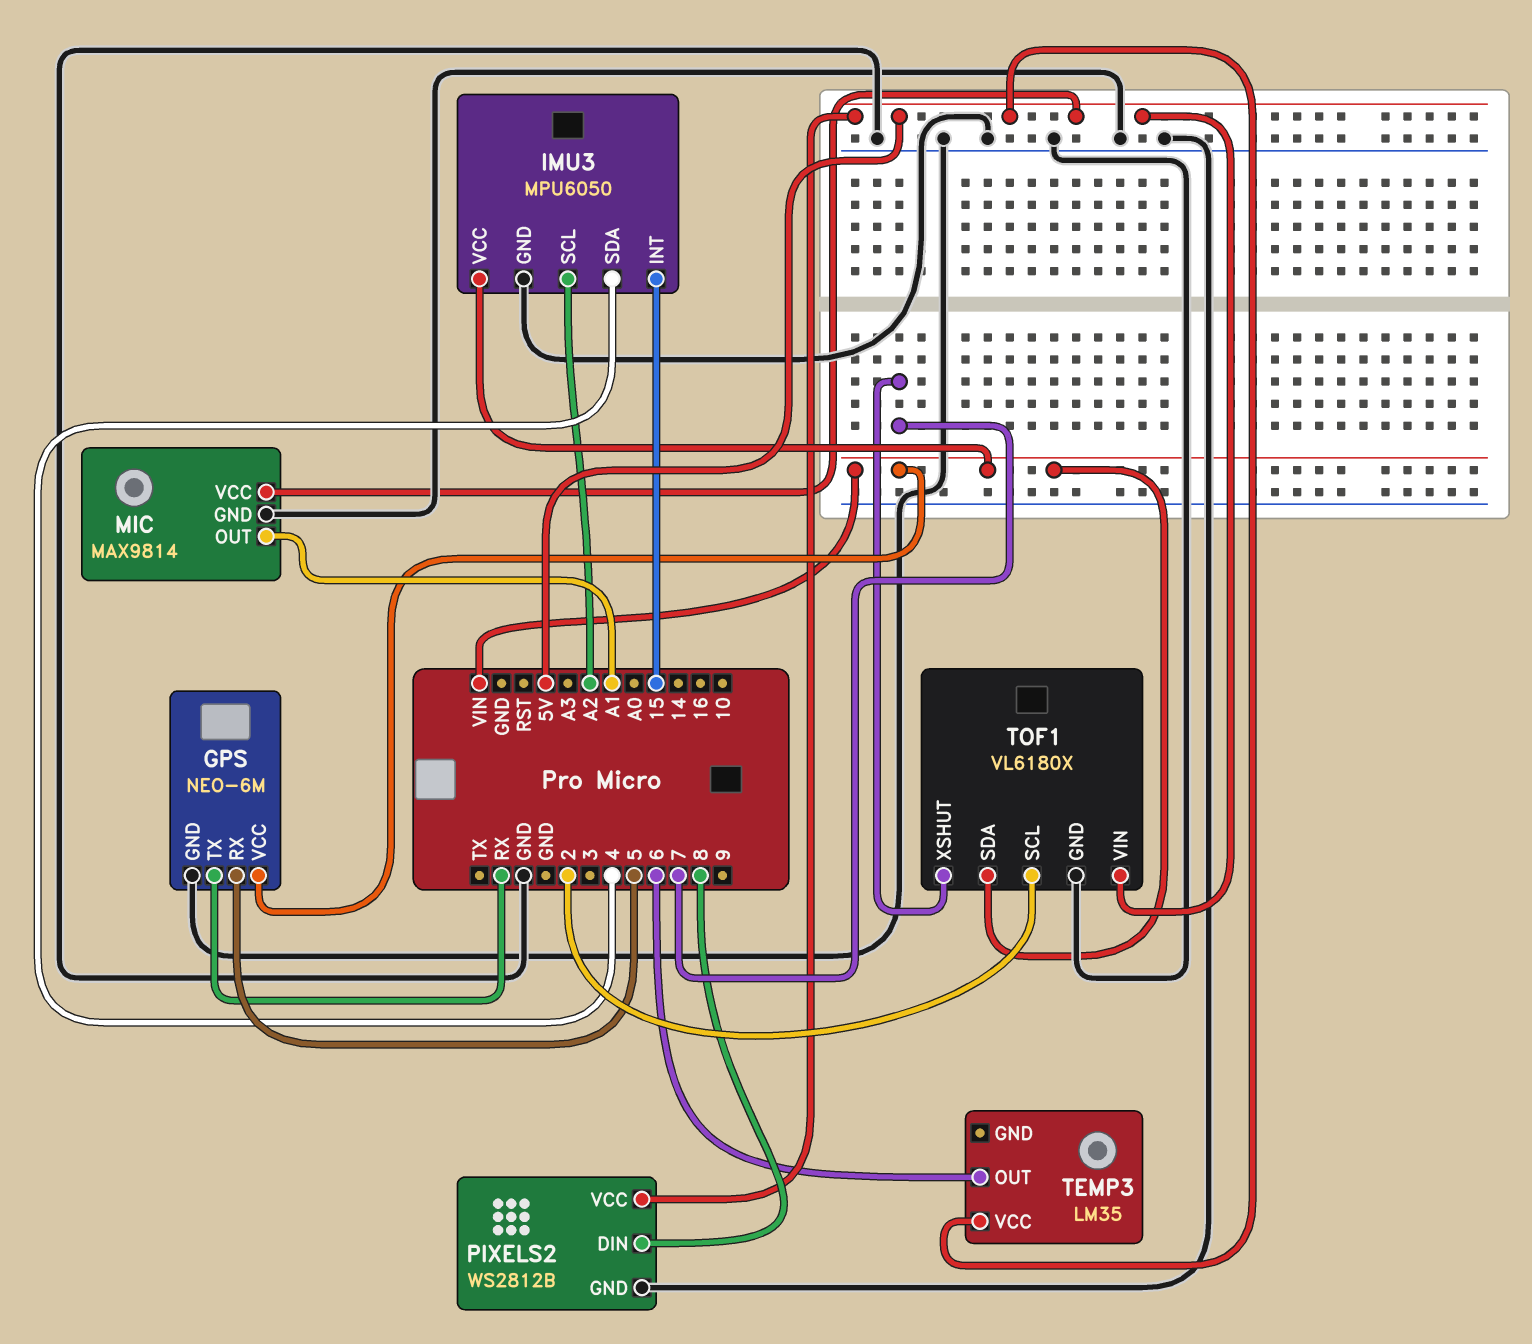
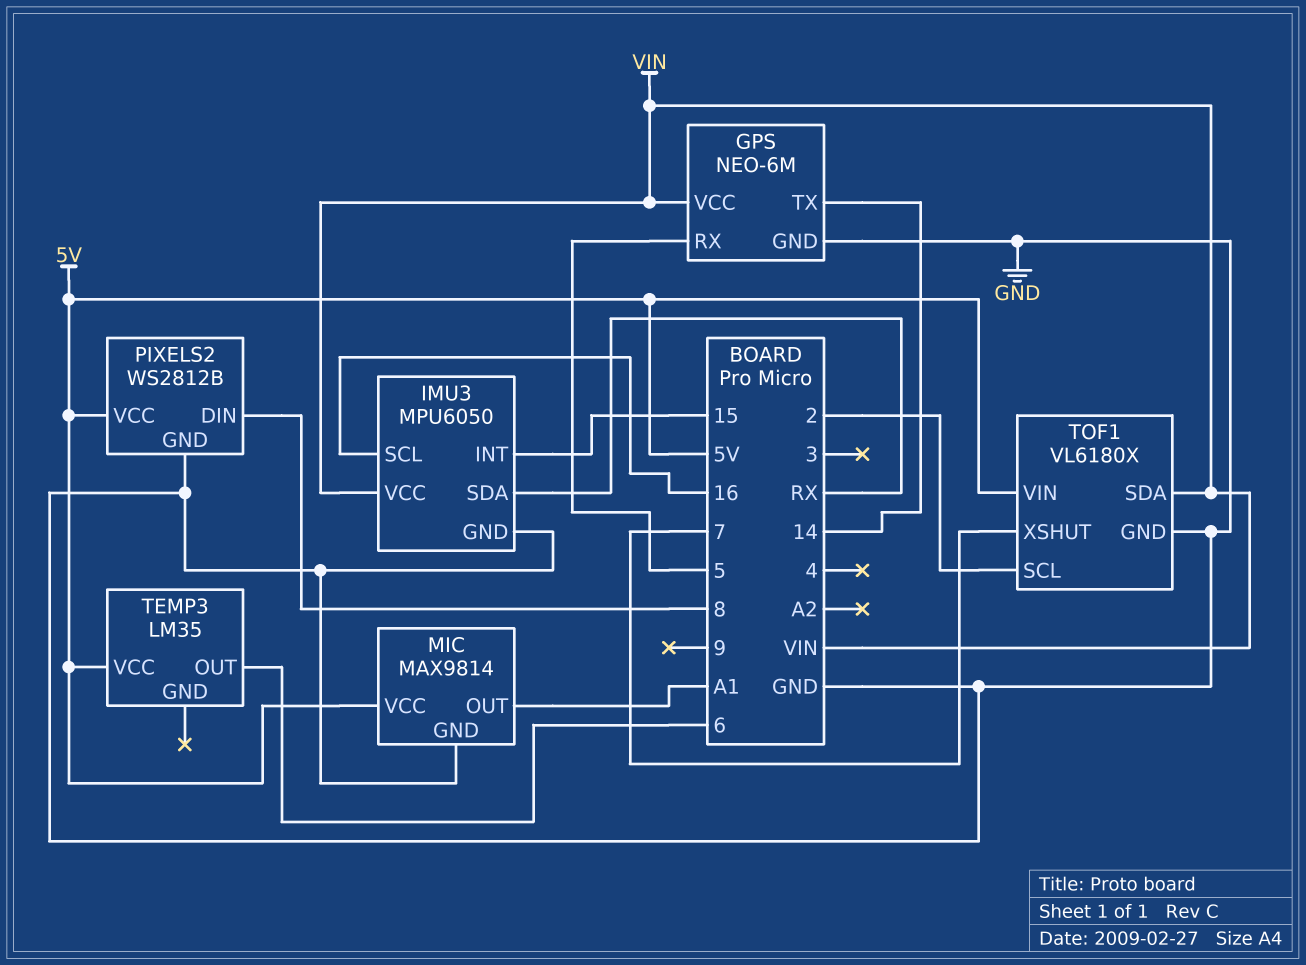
GPS pin TX: RX -> 14
IMU3 pin SCL: A2 -> 16
IMU3 pin SDA: 4 -> RX

